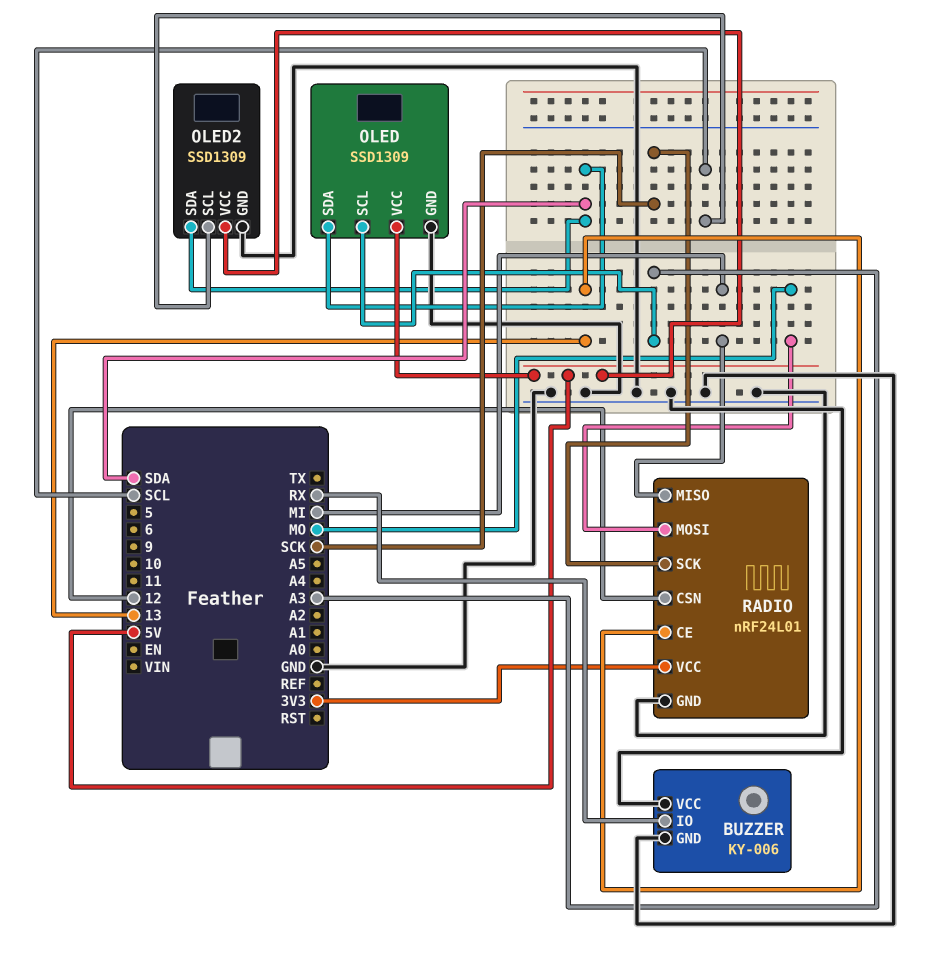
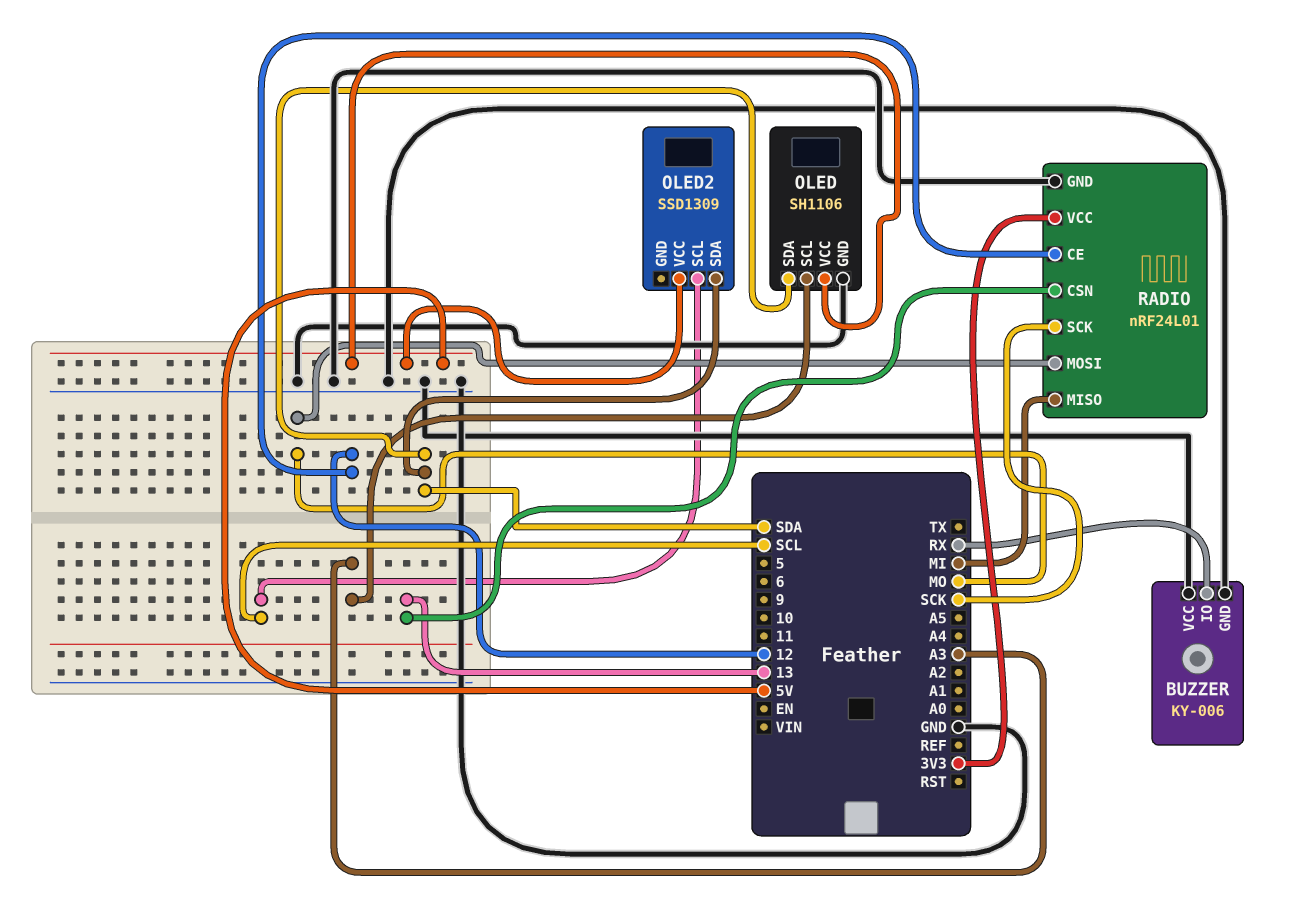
OLED: SSD1309 -> SH1106
OLED2 pin GND: GND -> none
RADIO pin CE: 13 -> 12
RADIO pin CSN: 12 -> 13

